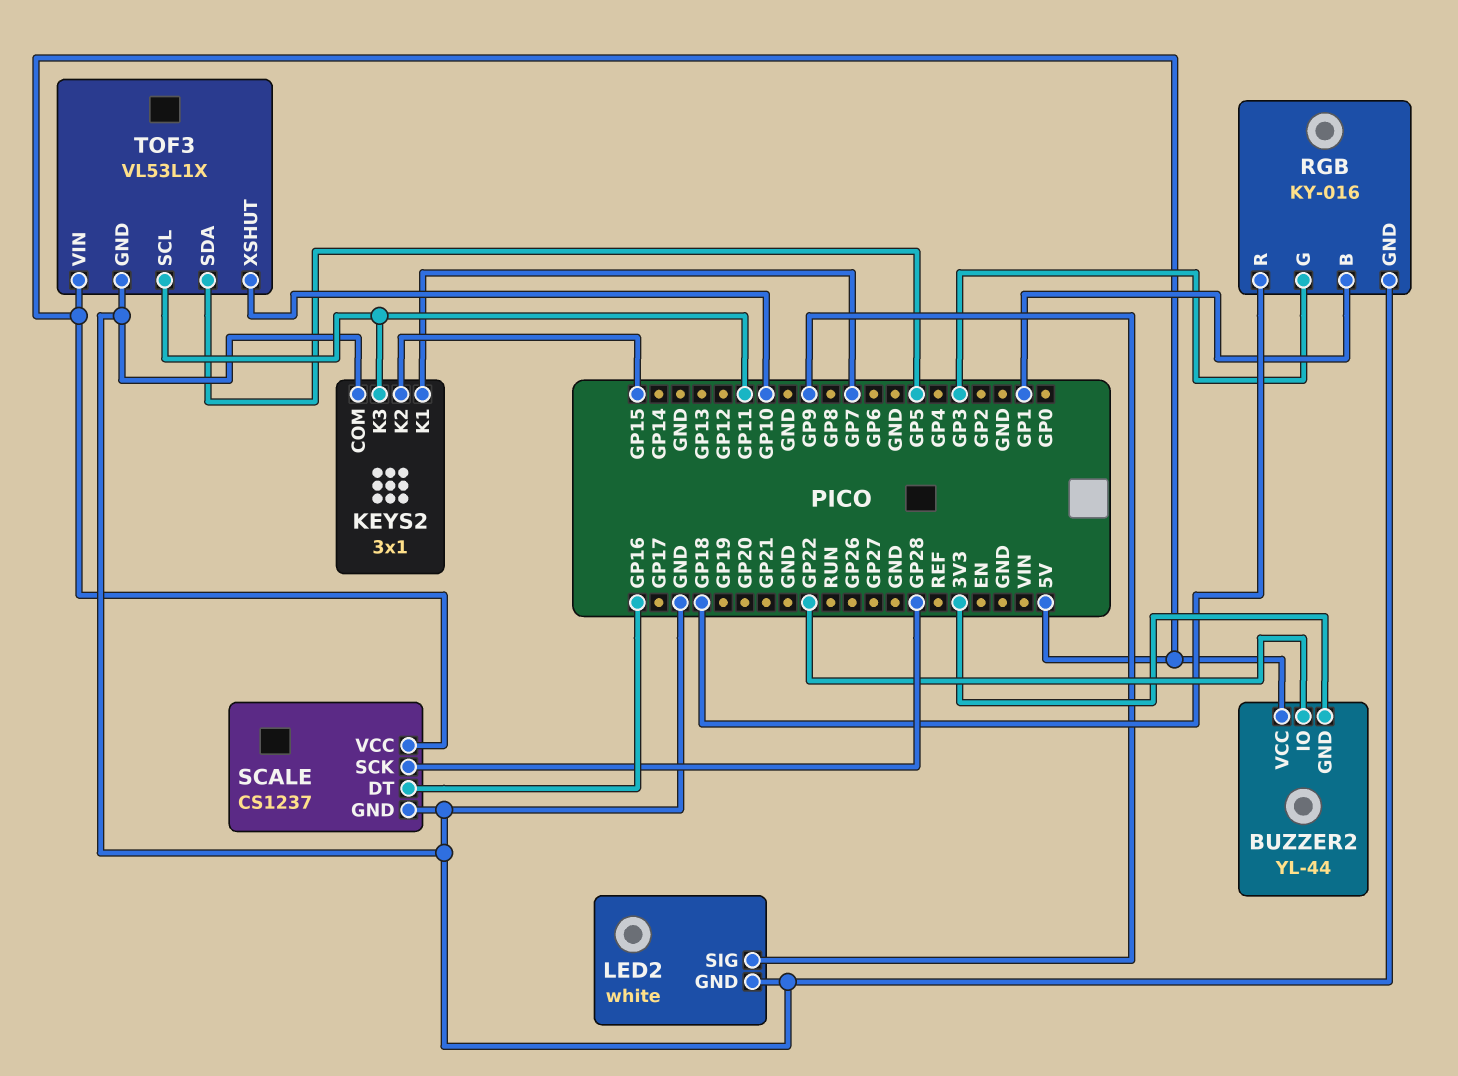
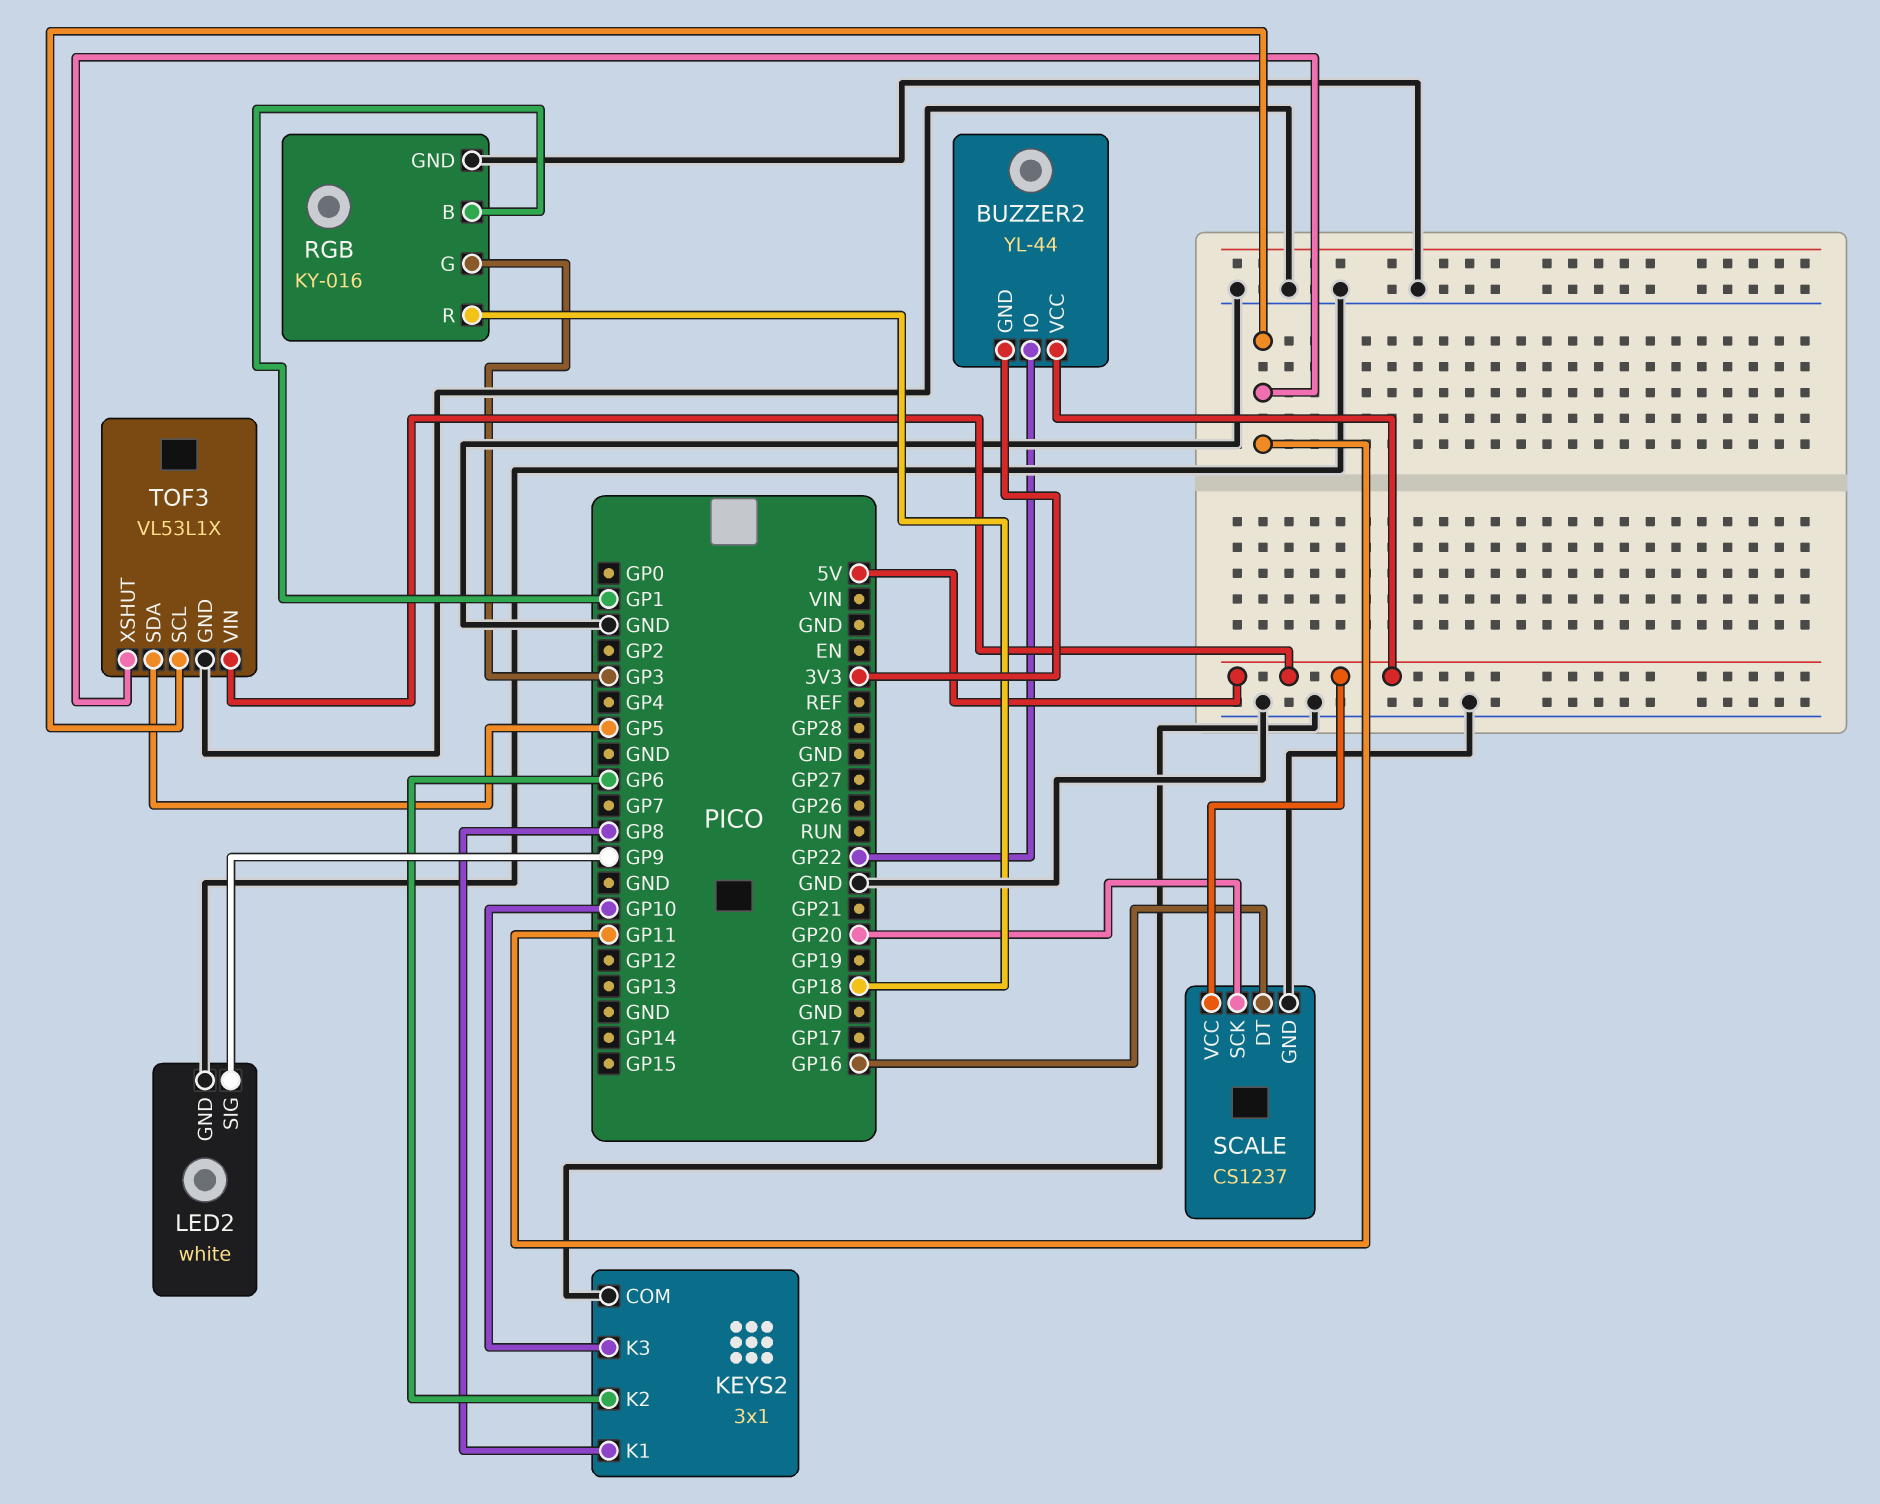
KEYS2 pin K1: GP7 -> GP8
KEYS2 pin K2: GP15 -> GP6
KEYS2 pin K3: GP11 -> GP10
SCALE pin SCK: GP28 -> GP20
TOF3 pin XSHUT: GP10 -> GP11

